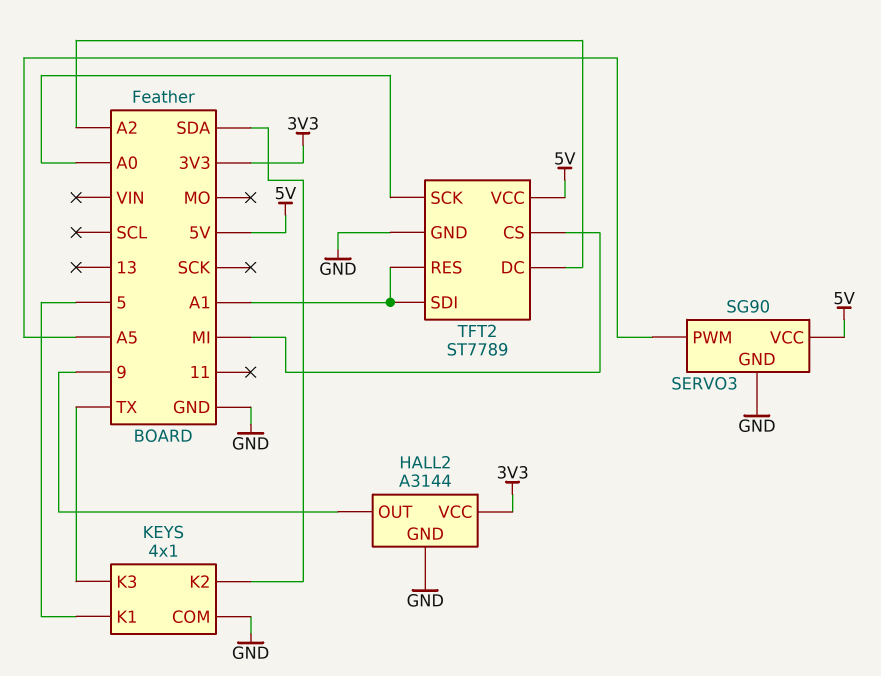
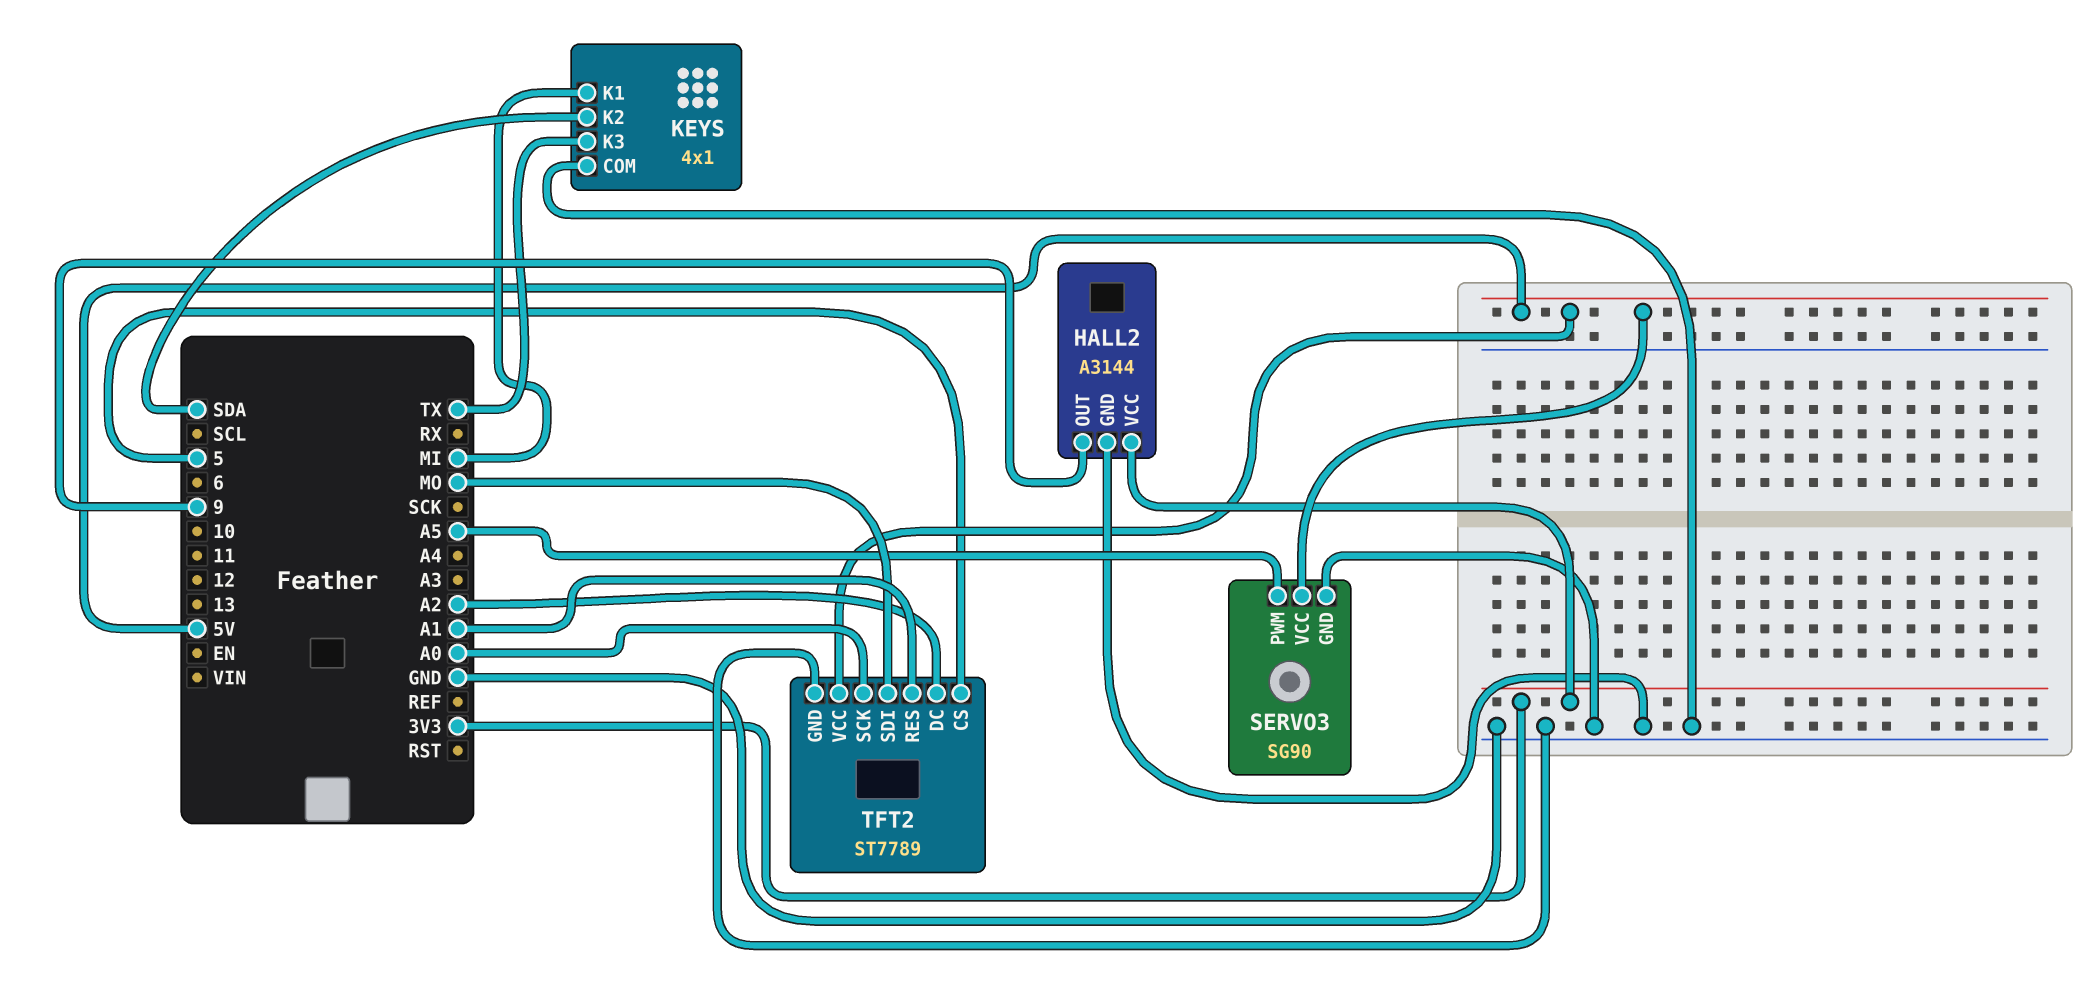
KEYS pin K1: 5 -> MI
TFT2 pin CS: MI -> 5
TFT2 pin SDI: A1 -> MO

